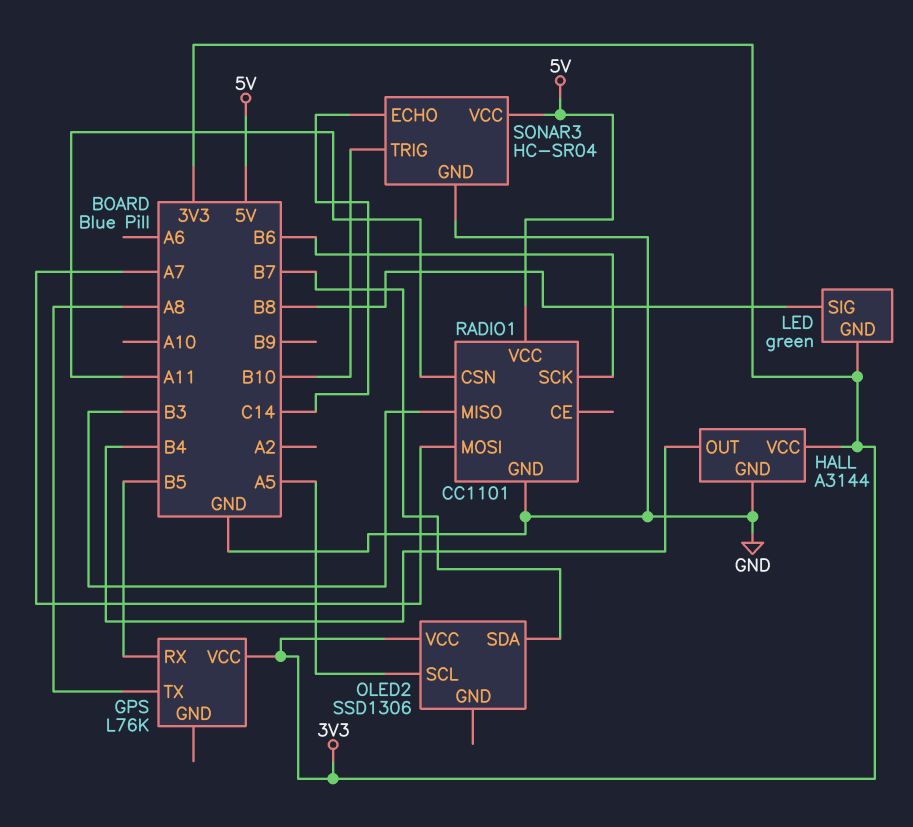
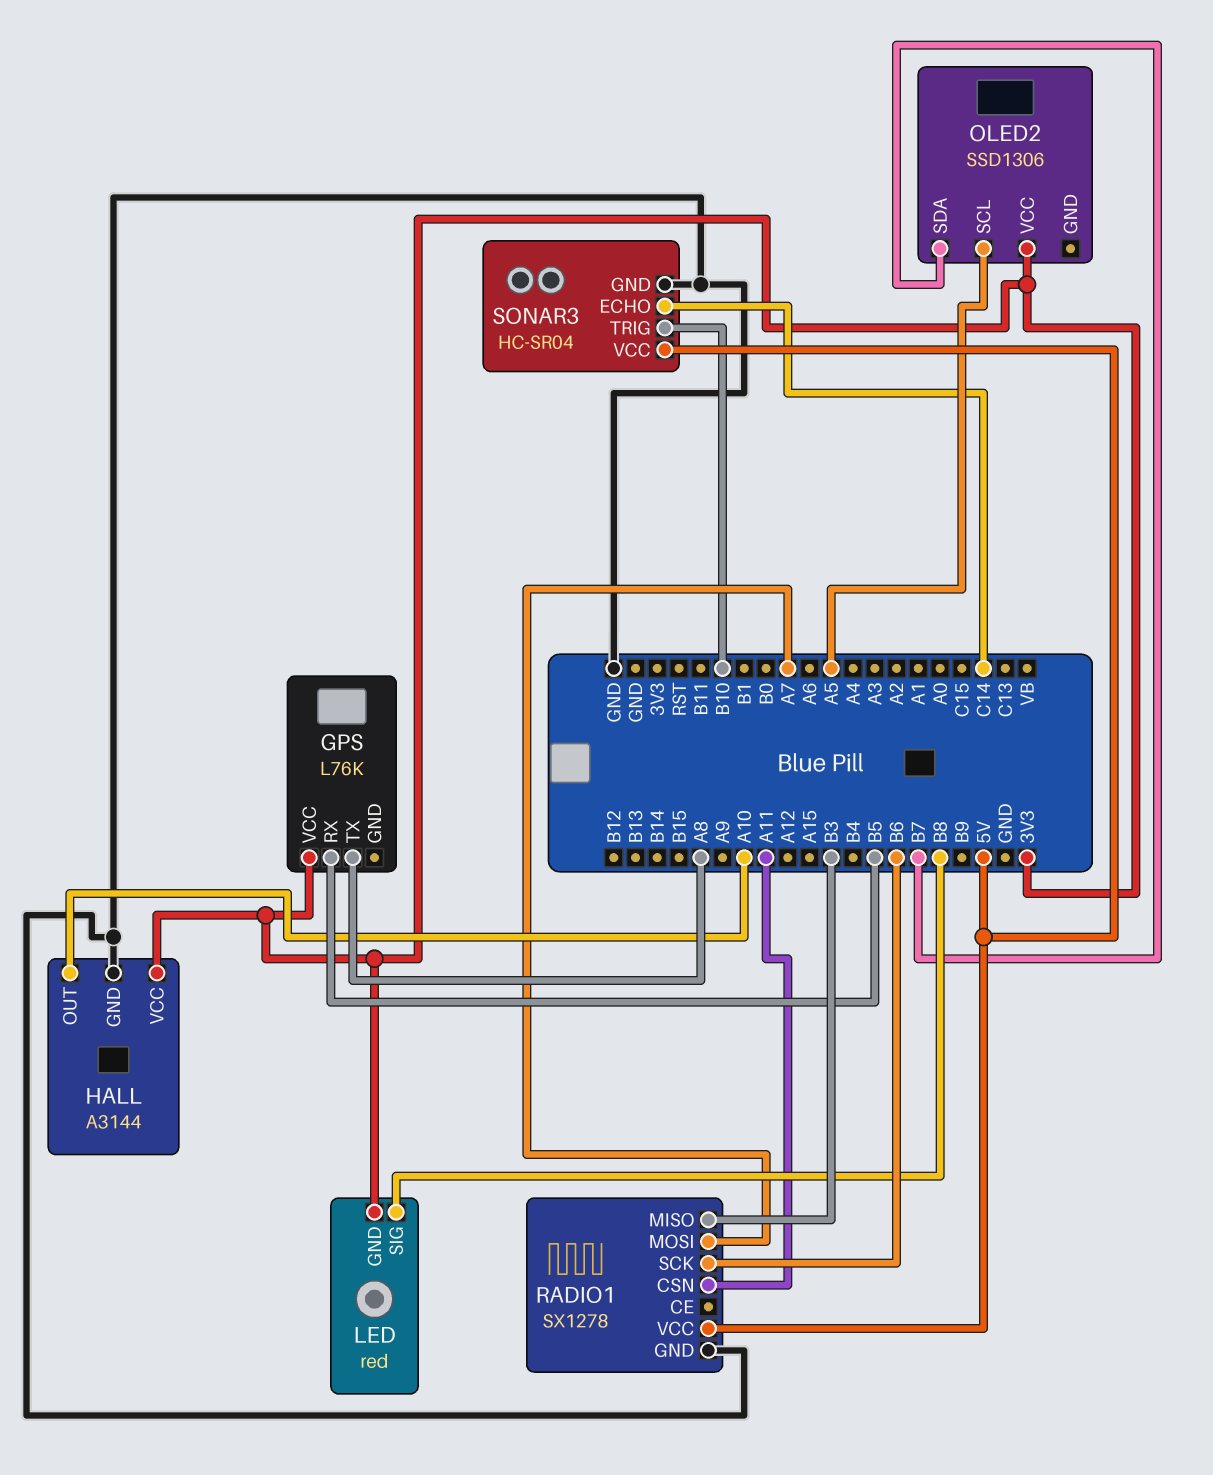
HALL pin OUT: B4 -> A10
LED: green -> red
RADIO1: CC1101 -> SX1278

